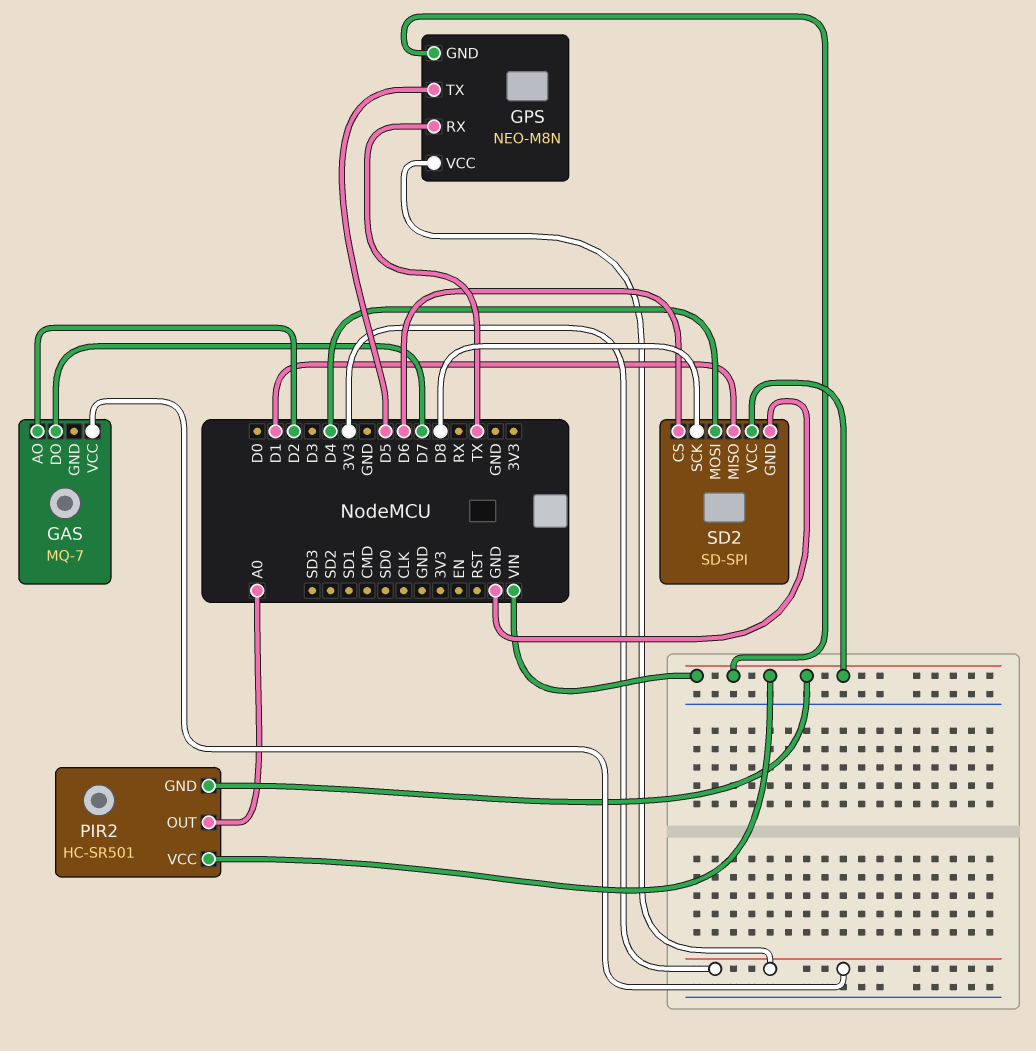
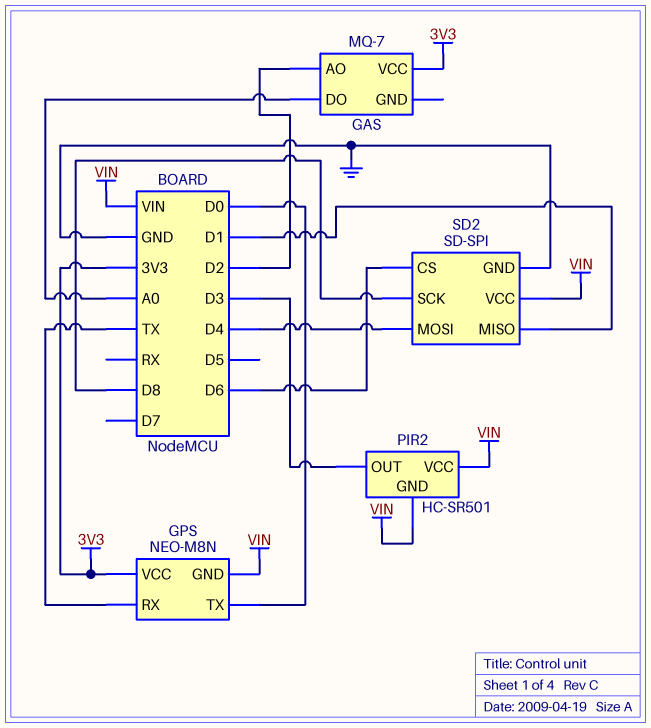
GAS pin DO: D7 -> A0
GPS pin TX: D5 -> D0
PIR2 pin OUT: A0 -> D3

